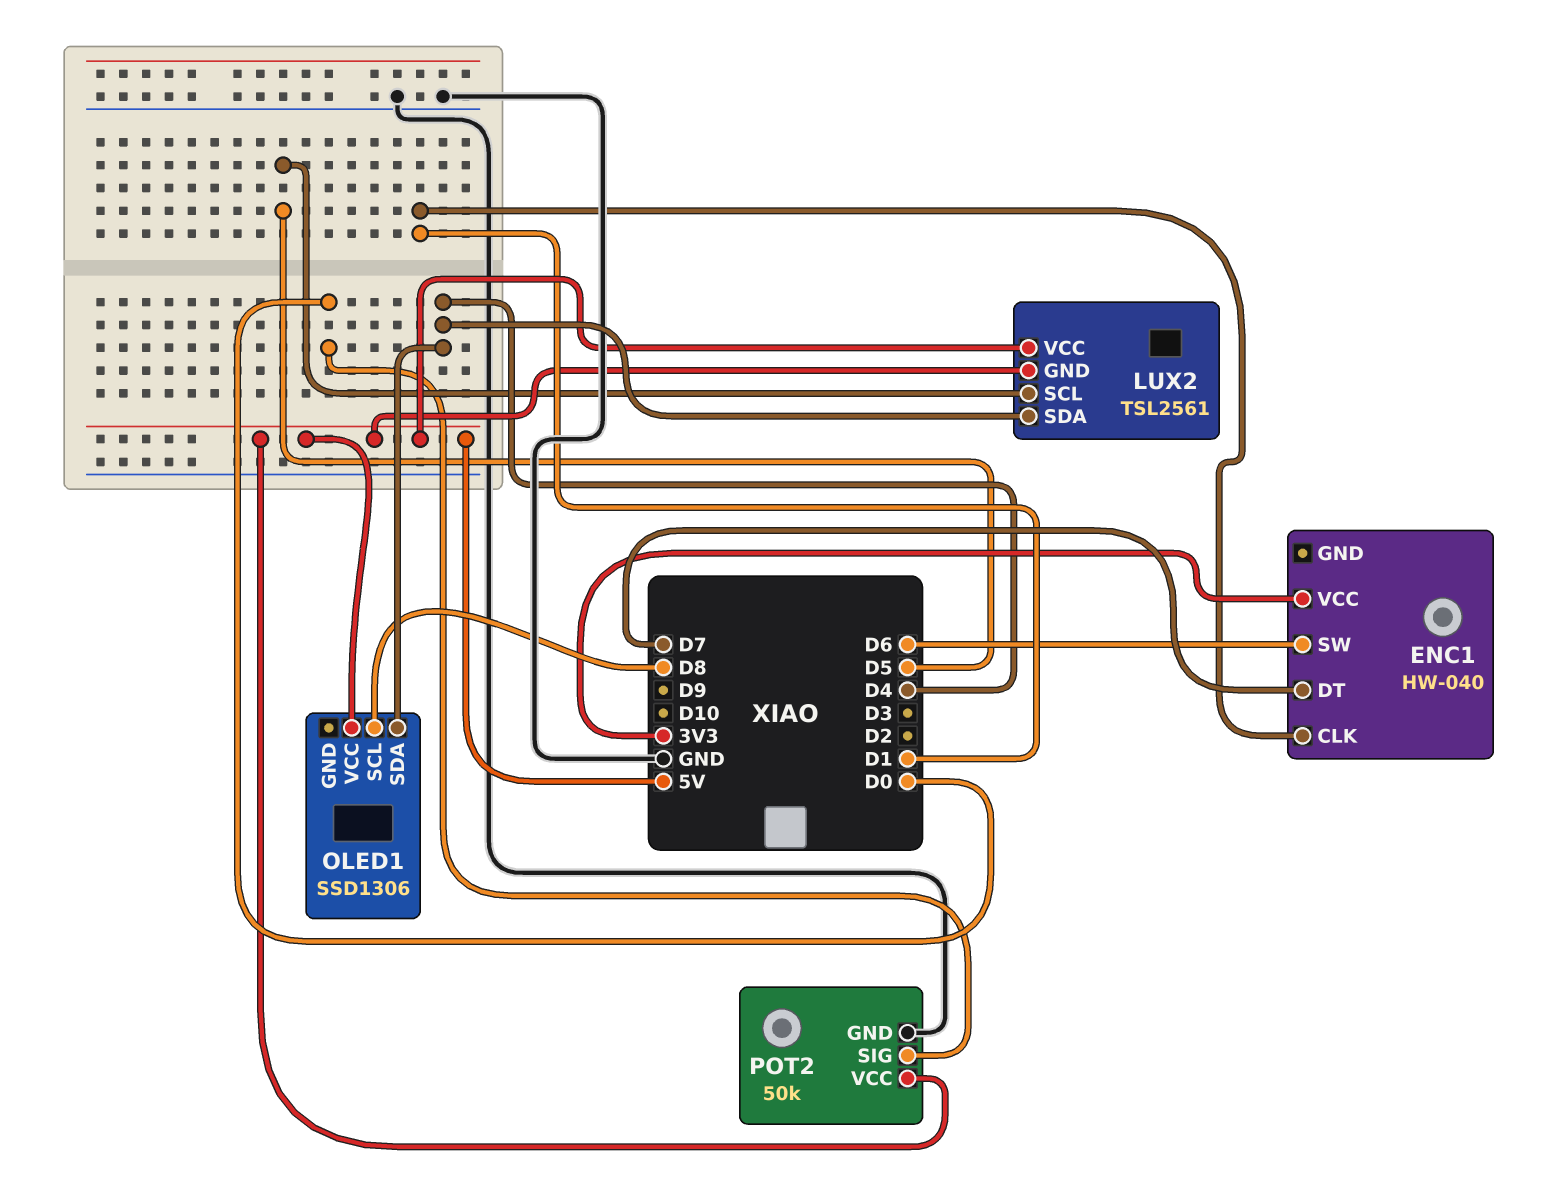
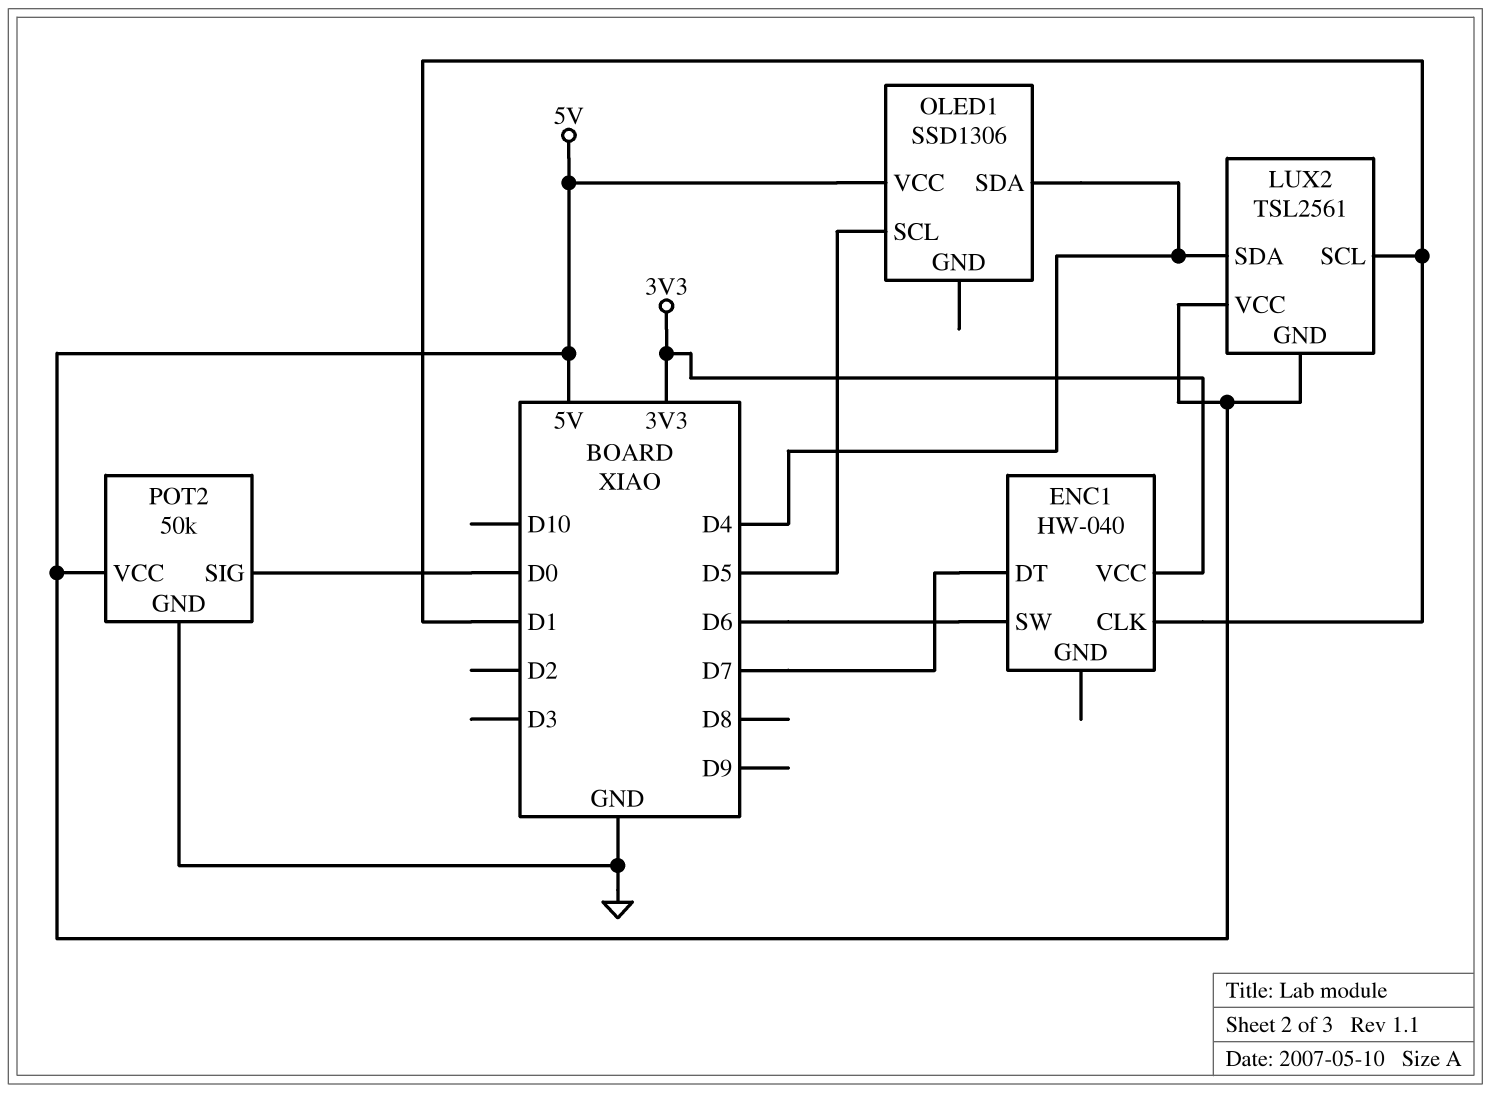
LUX2 pin SCL: D5 -> D1
OLED1 pin SCL: D8 -> D5

